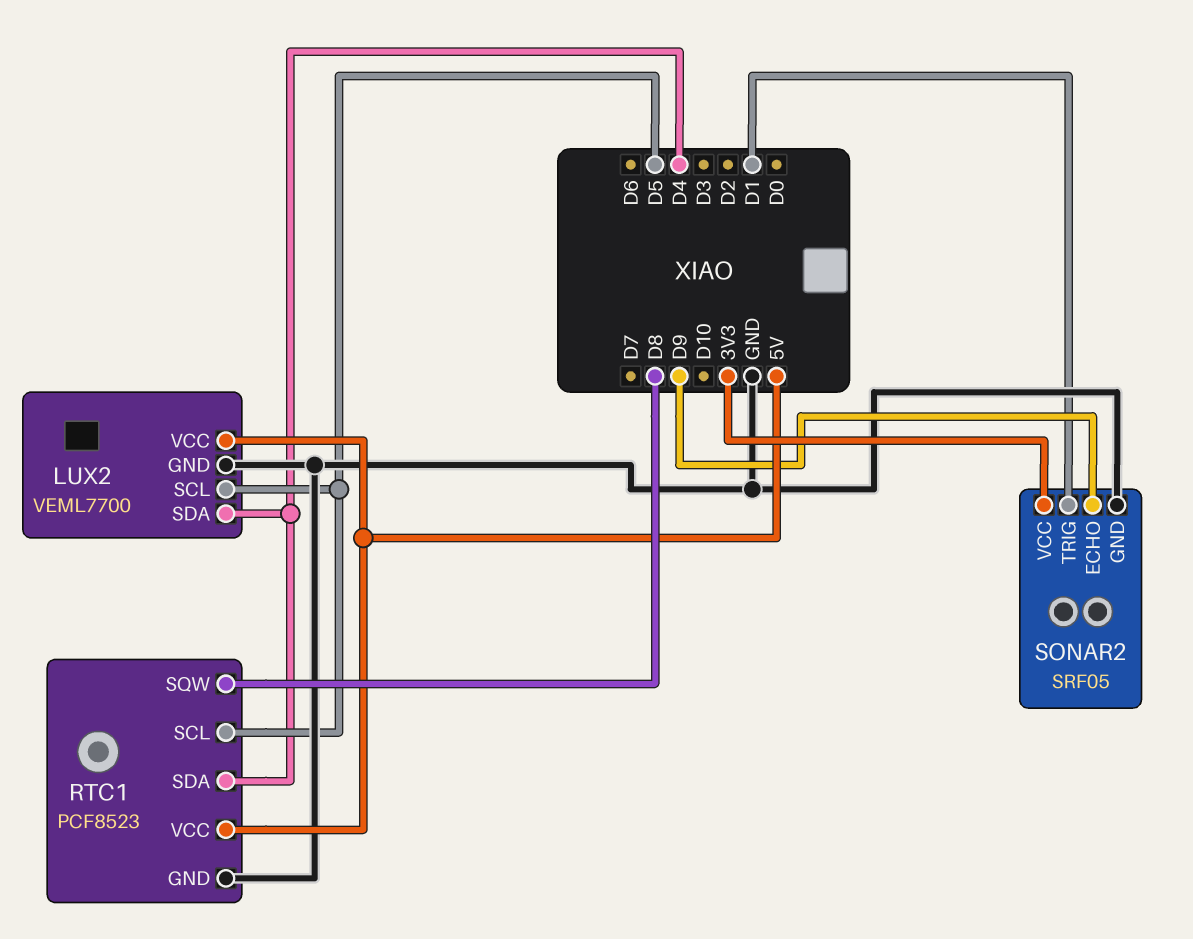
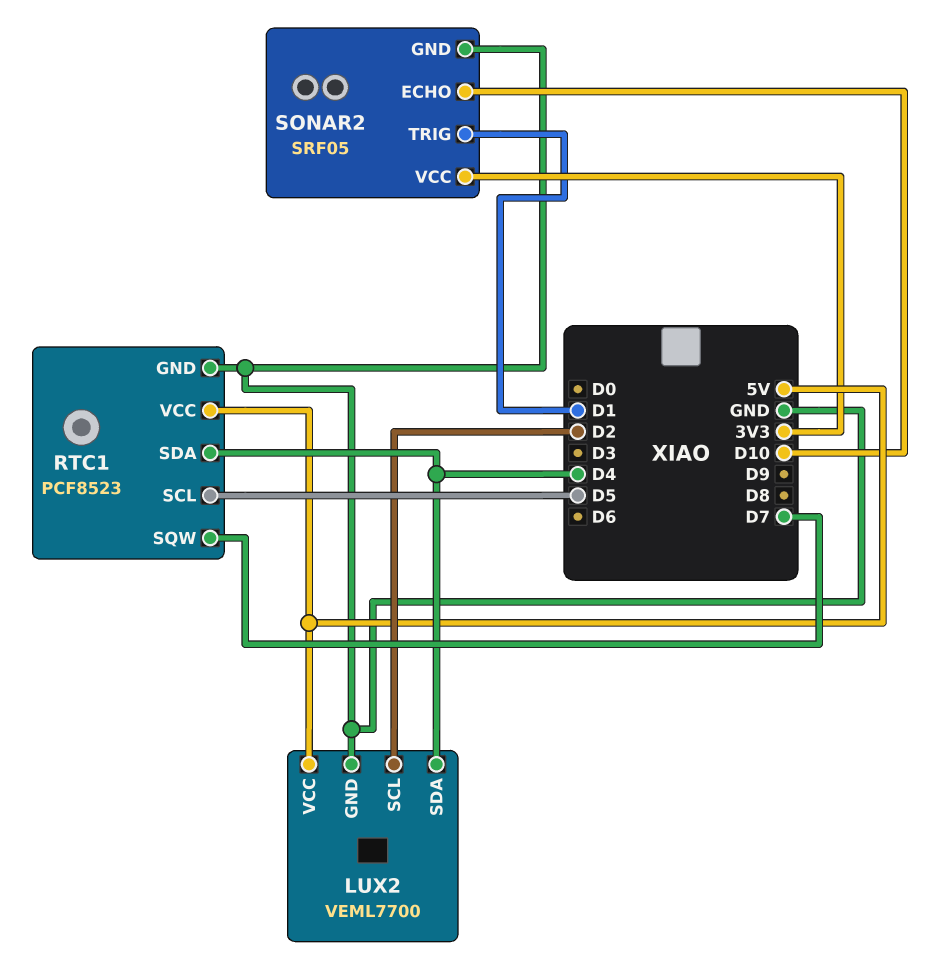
LUX2 pin SCL: D5 -> D2
RTC1 pin SQW: D8 -> D7
SONAR2 pin ECHO: D9 -> D10

